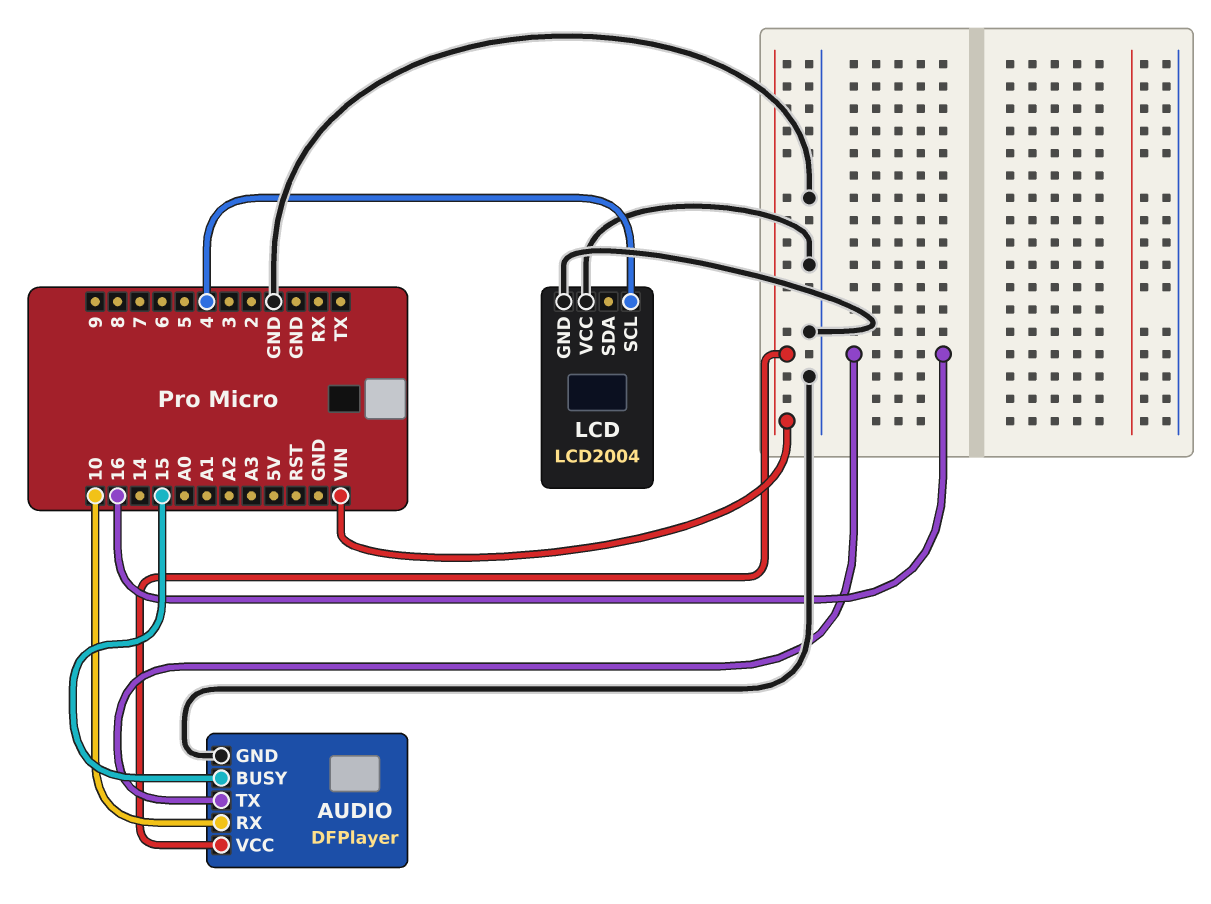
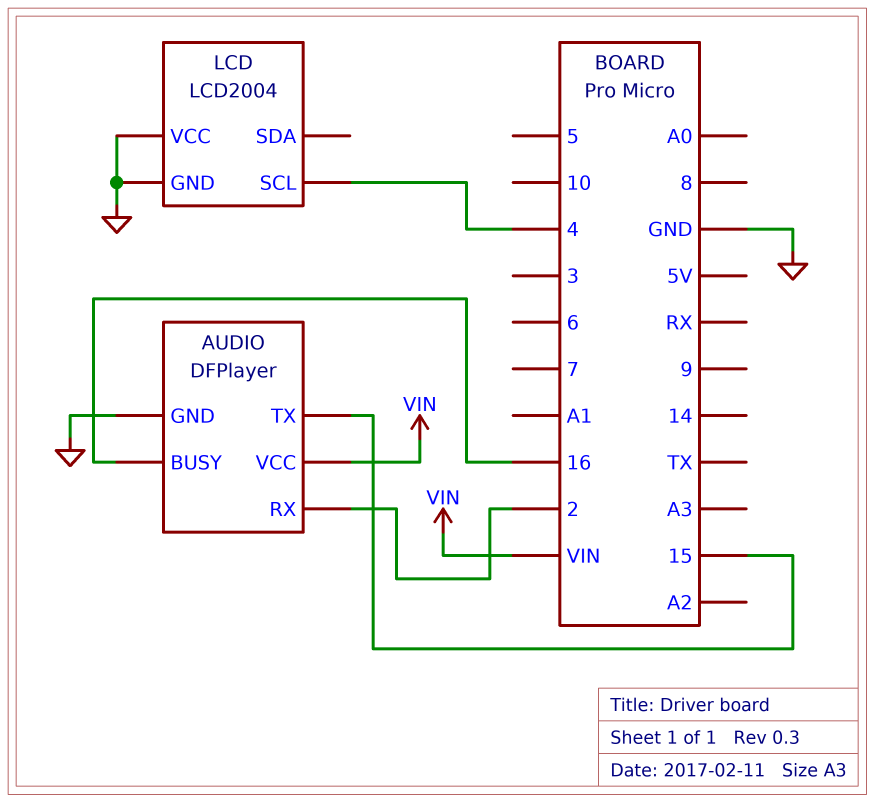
AUDIO pin BUSY: 15 -> 16
AUDIO pin RX: 10 -> 2
AUDIO pin TX: 16 -> 15

